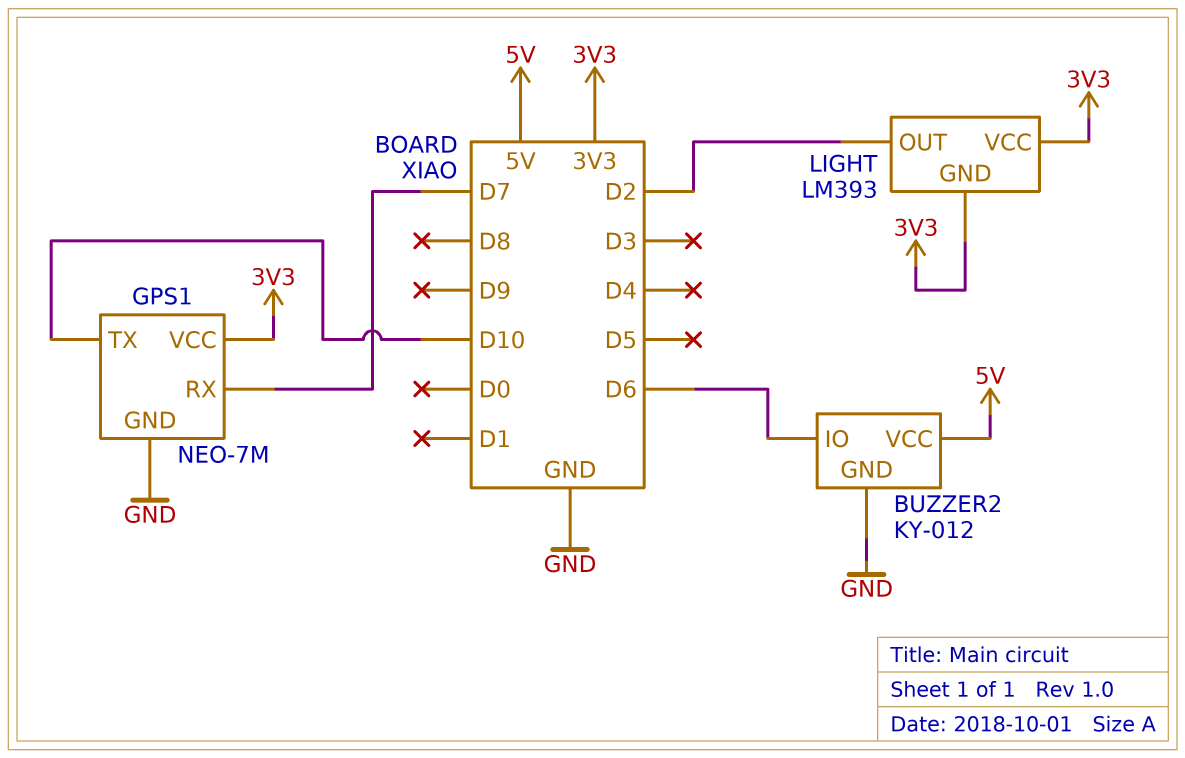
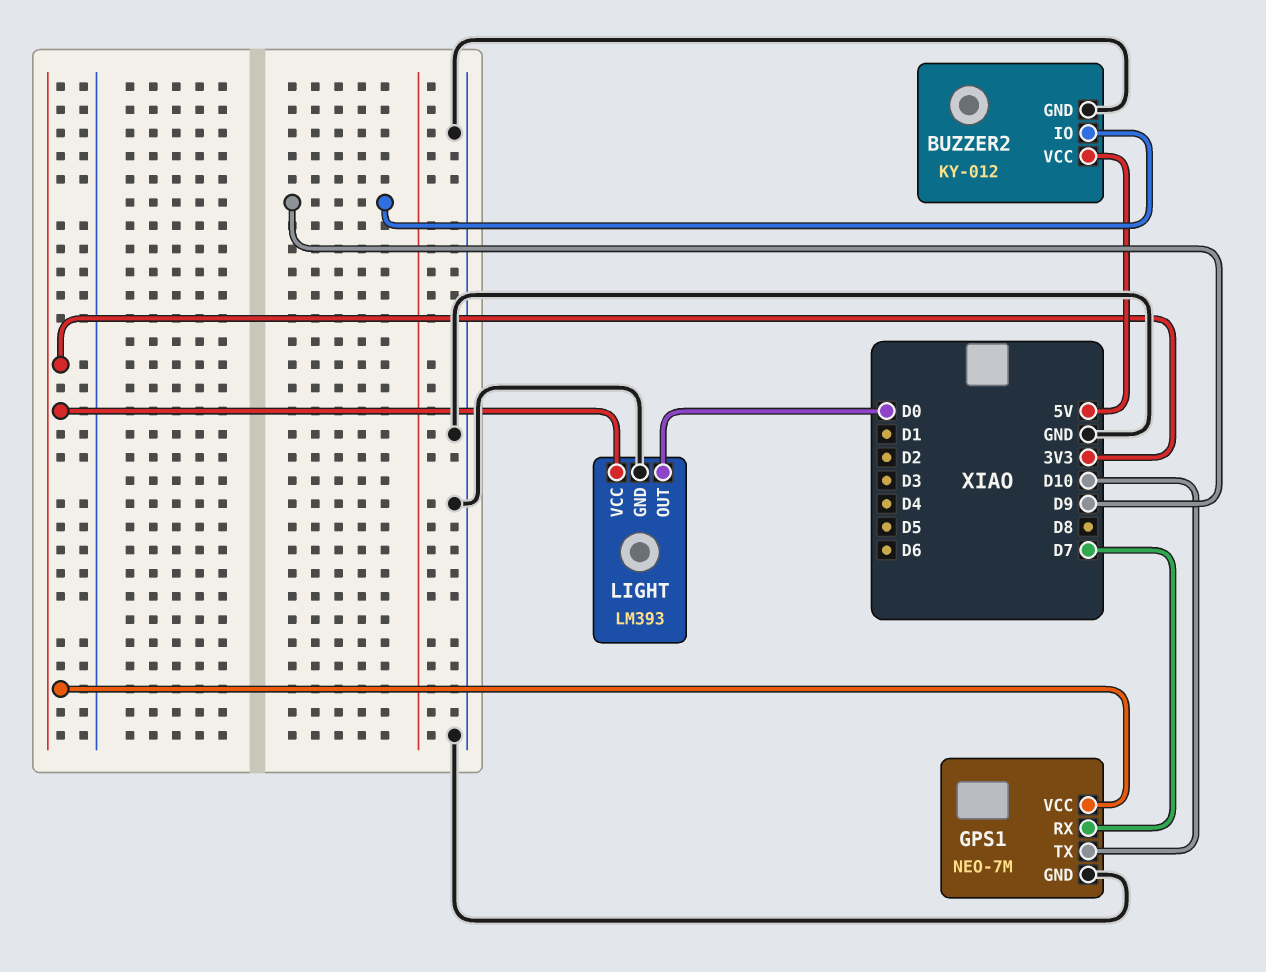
BUZZER2 pin IO: D6 -> D9
LIGHT pin GND: 3V3 -> GND
LIGHT pin OUT: D2 -> D0

